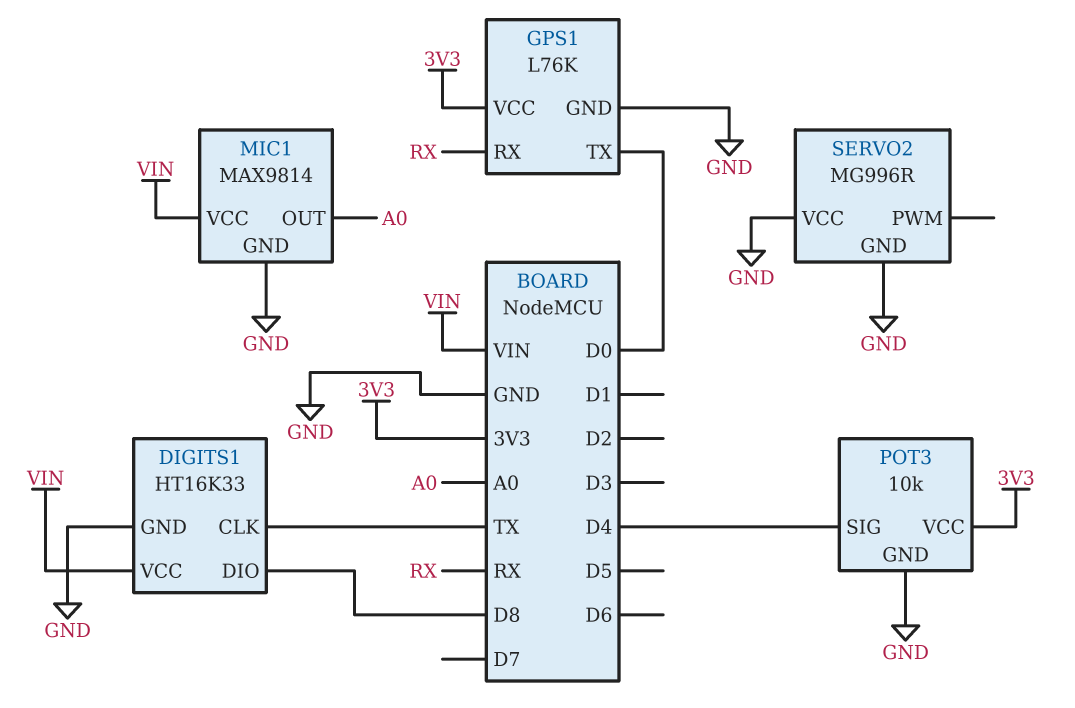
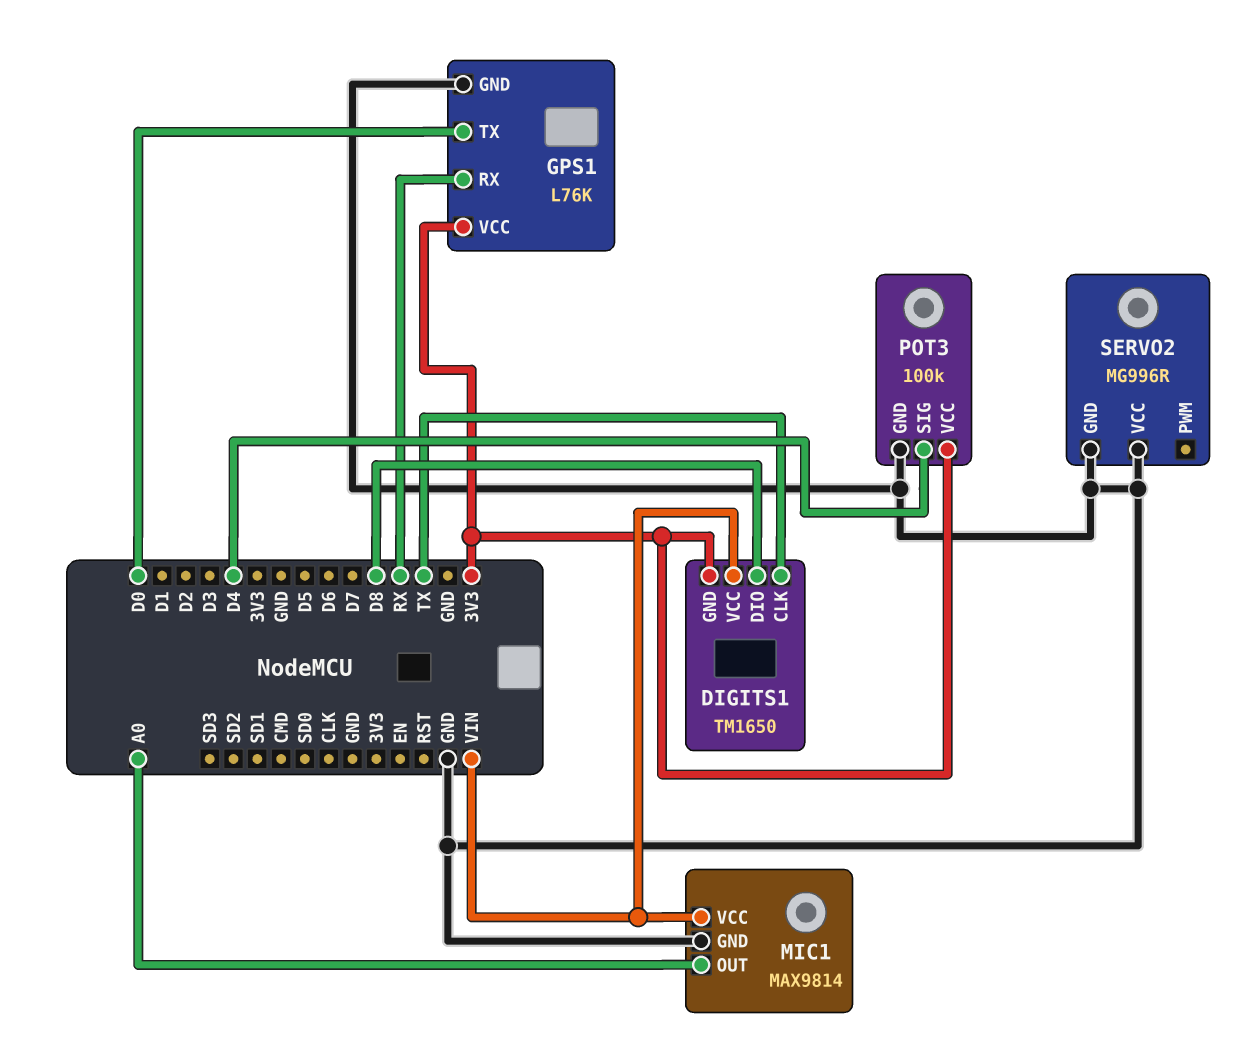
DIGITS1: HT16K33 -> TM1650
DIGITS1 pin GND: GND -> 3V3
POT3: 10k -> 100k

